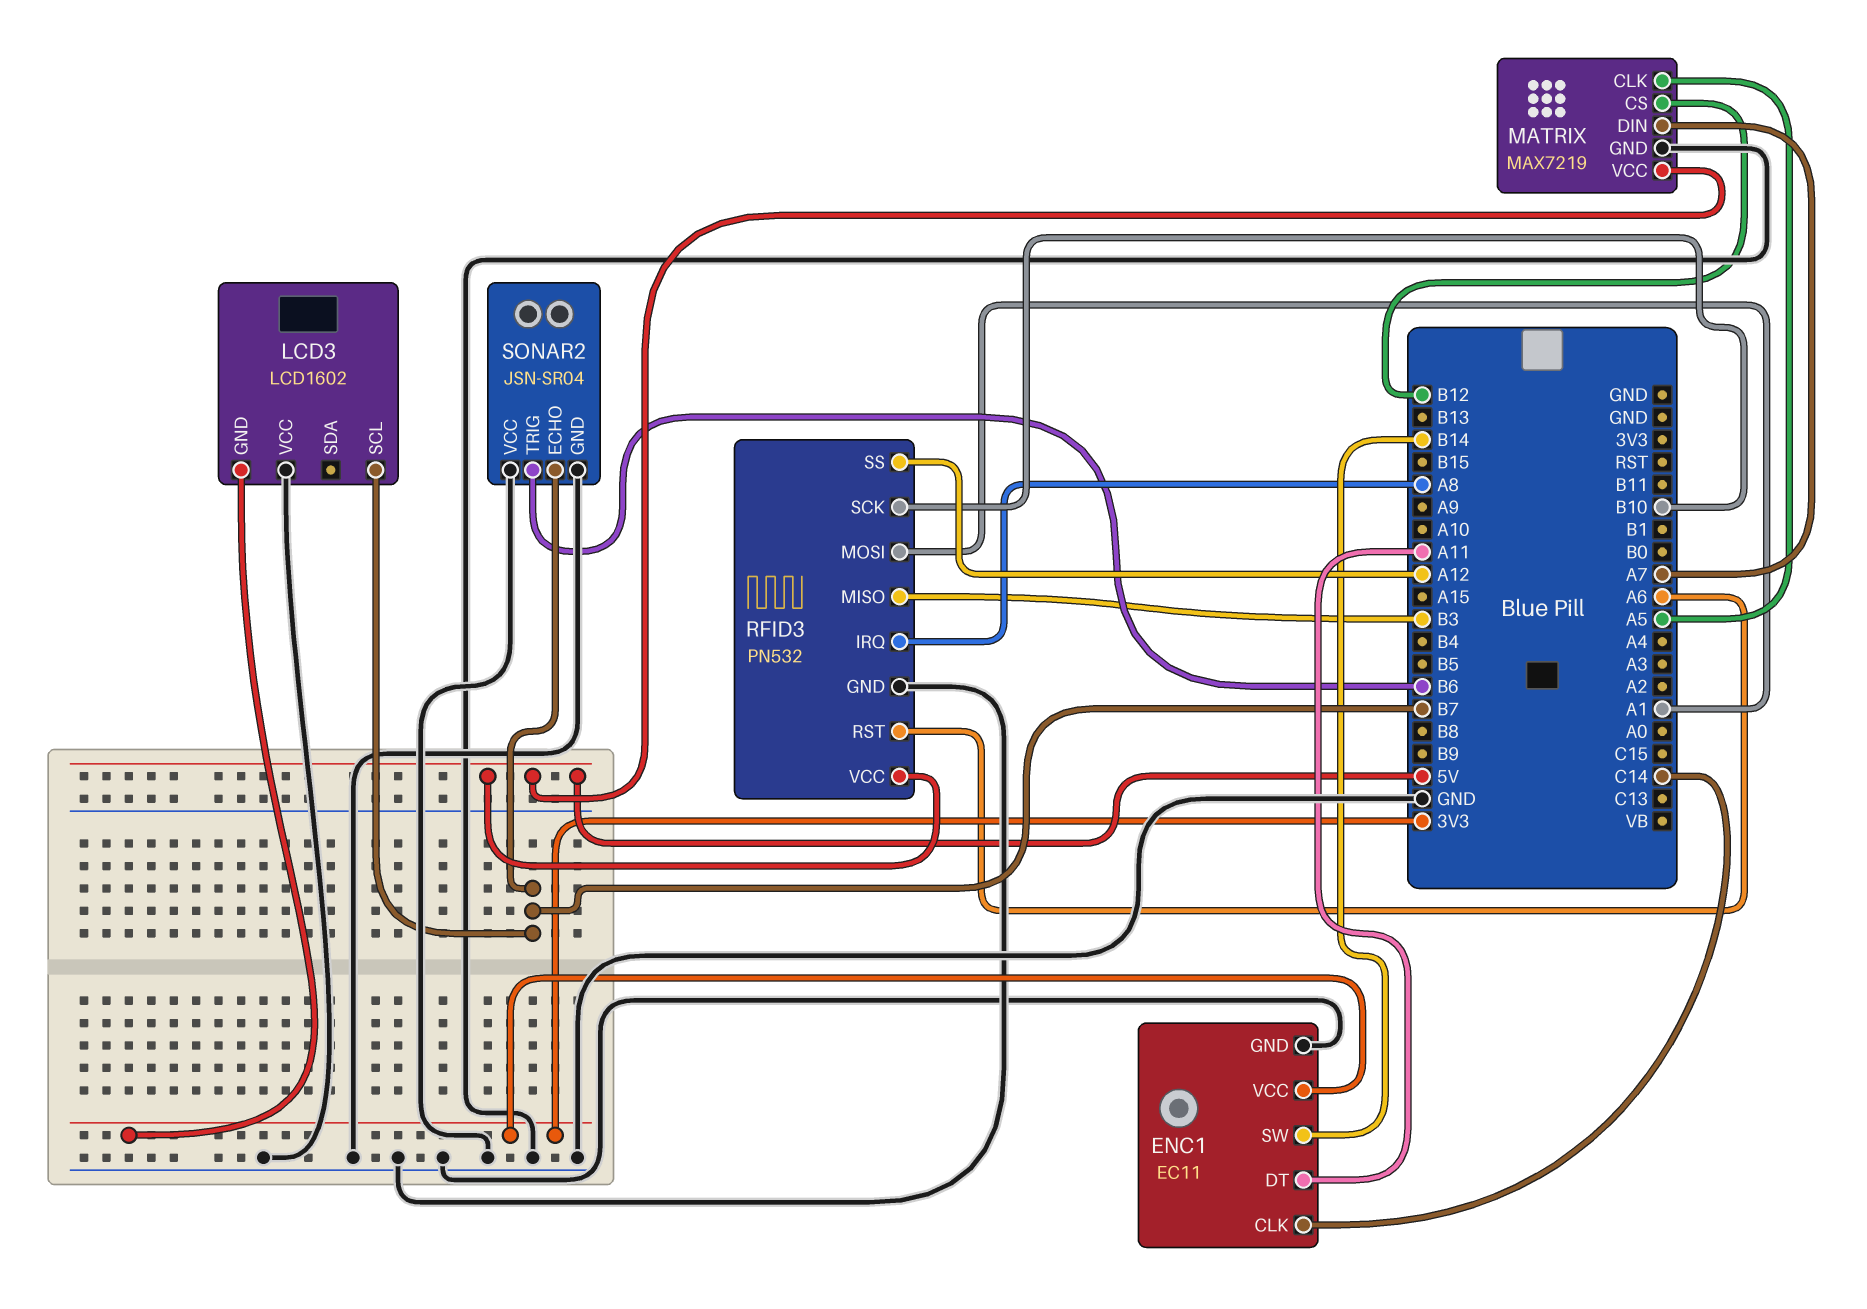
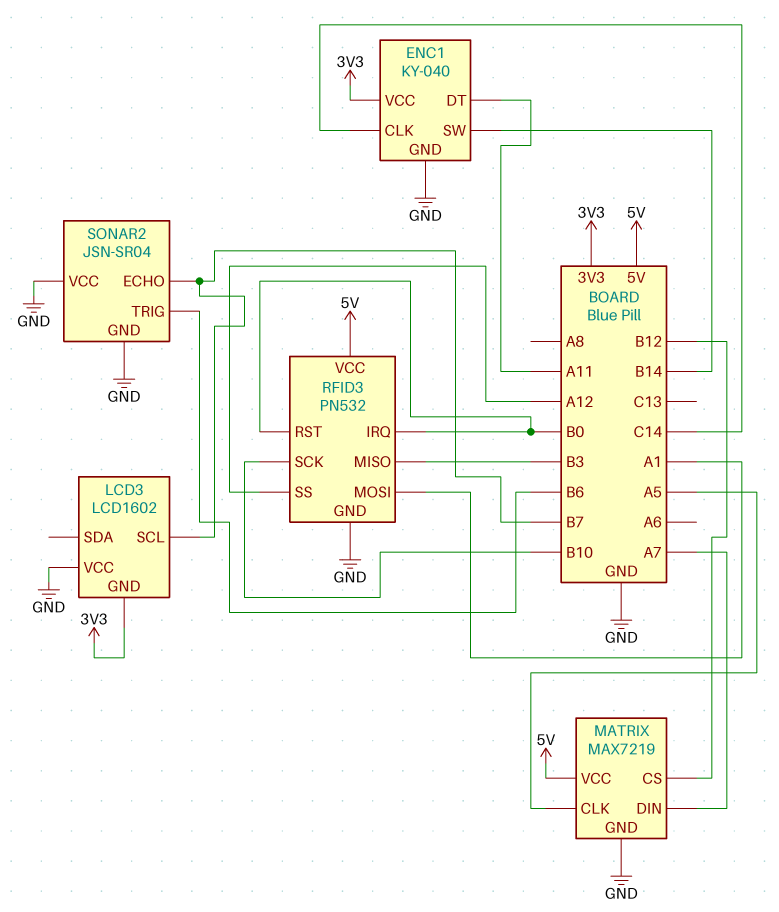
ENC1: EC11 -> KY-040
RFID3 pin IRQ: A8 -> B0
RFID3 pin RST: A6 -> B0

